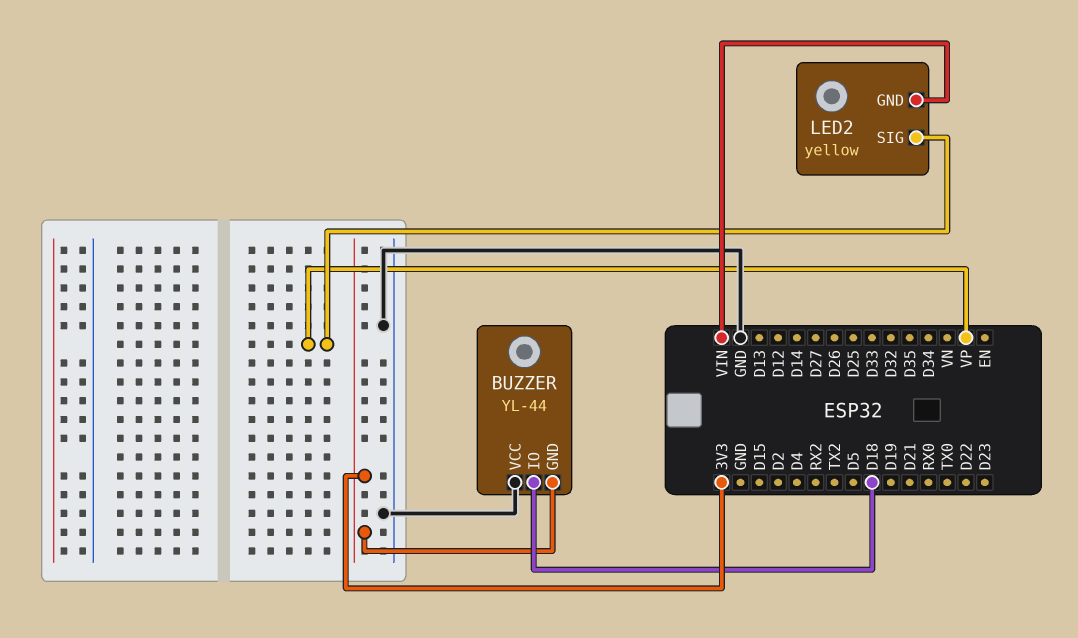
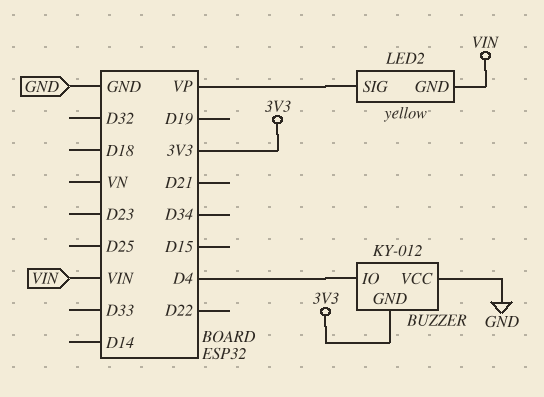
BUZZER: YL-44 -> KY-012
BUZZER pin IO: D18 -> D4

